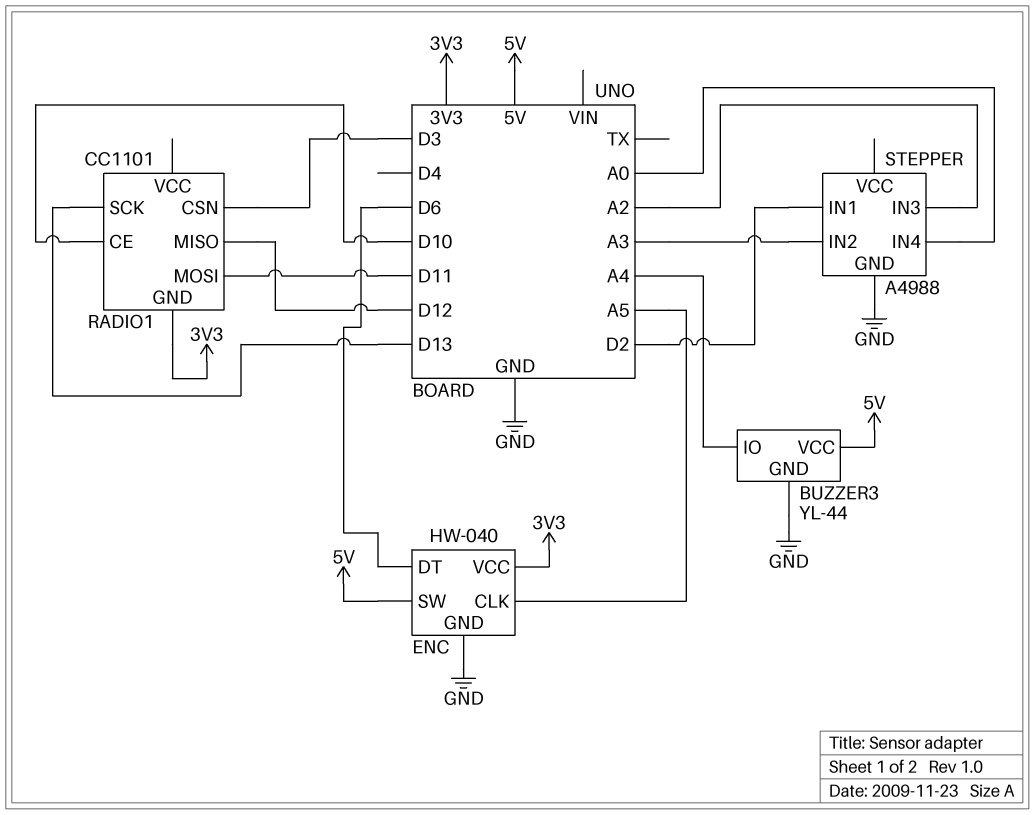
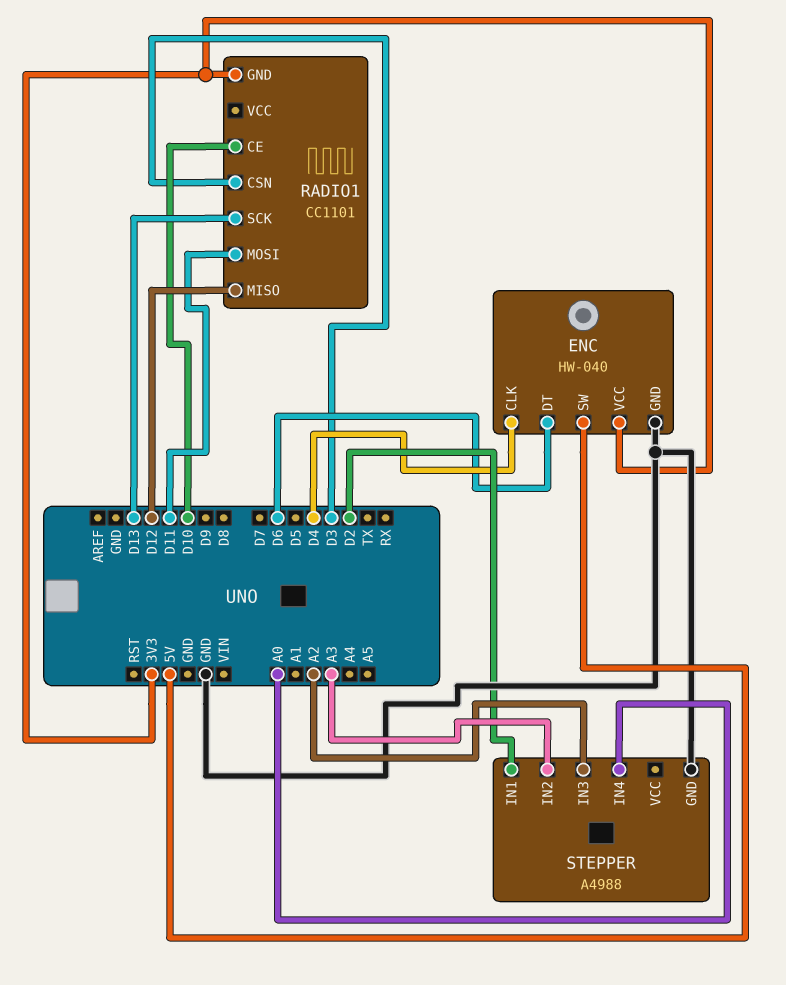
BUZZER3: YL-44 -> none
BUZZER3 pin GND: GND -> none
BUZZER3 pin IO: A4 -> none
BUZZER3 pin VCC: 5V -> none
ENC pin CLK: A5 -> D4

